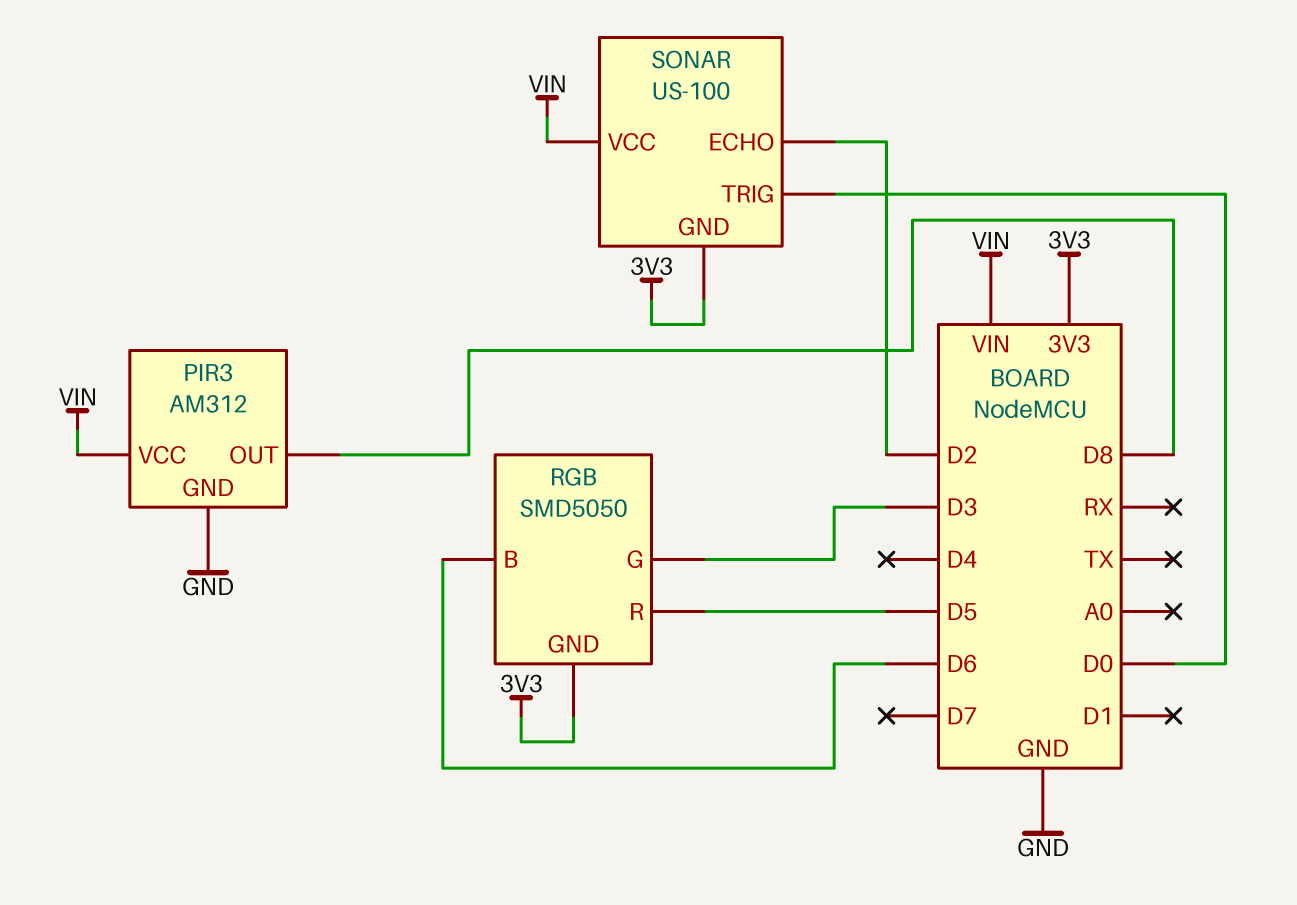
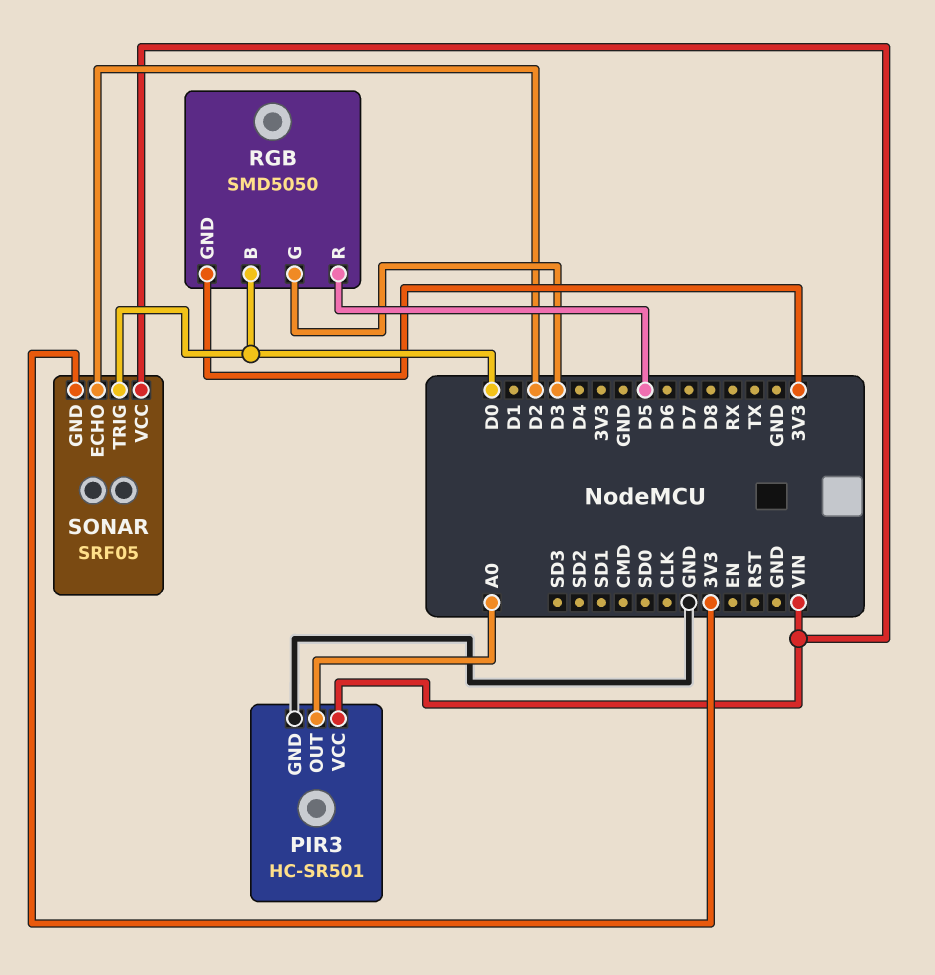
PIR3: AM312 -> HC-SR501
PIR3 pin OUT: D8 -> A0
RGB pin B: D6 -> D0
SONAR: US-100 -> SRF05

